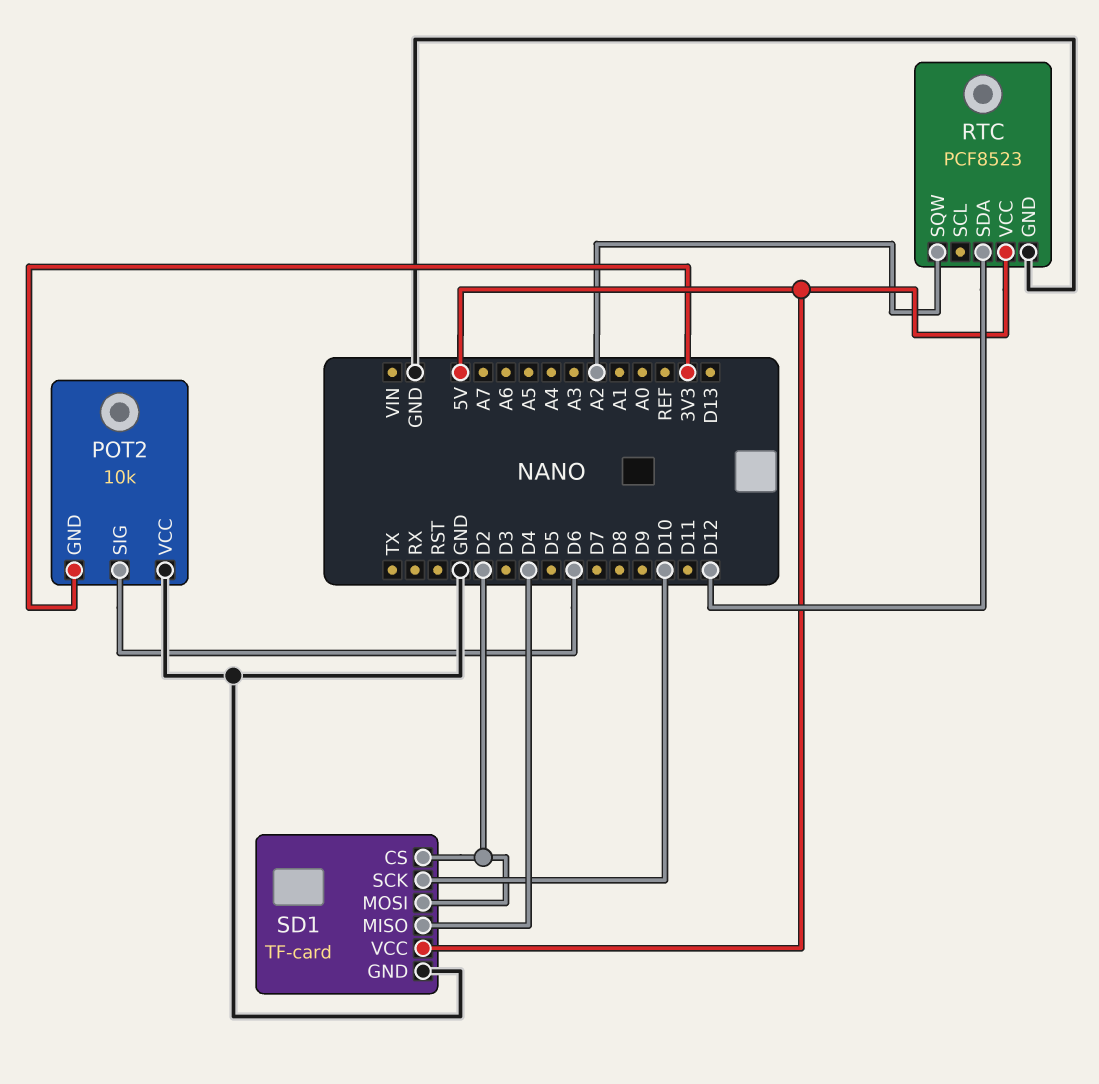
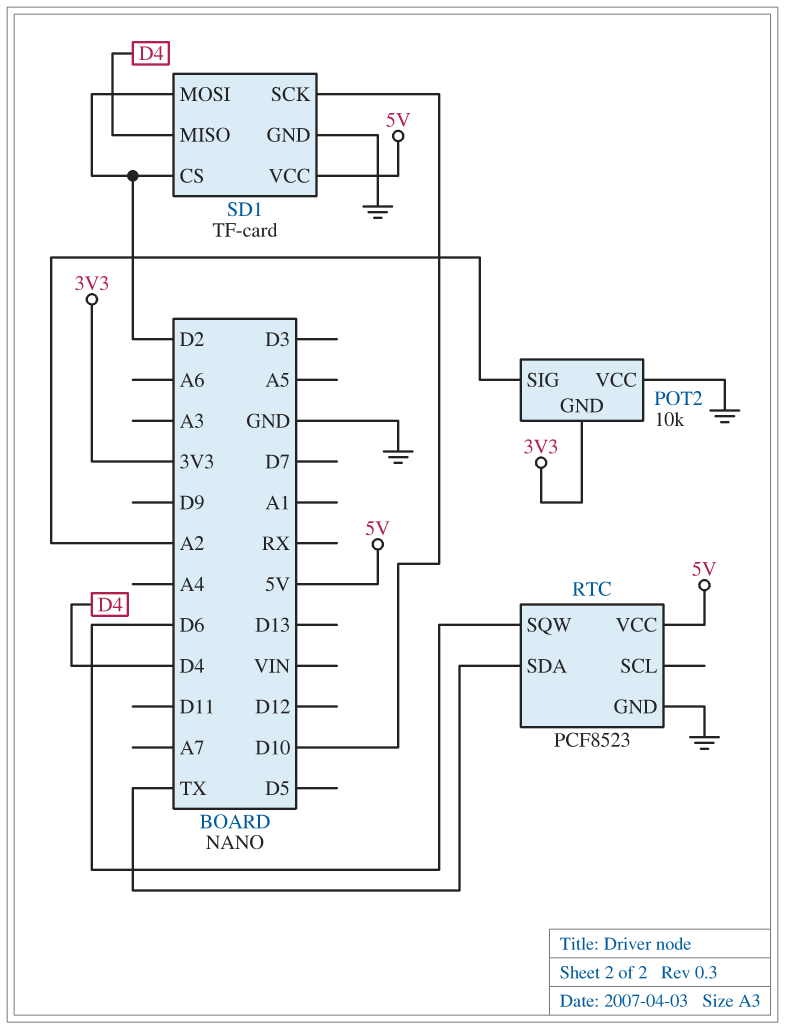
POT2 pin SIG: D6 -> A2
RTC pin SDA: D12 -> TX
RTC pin SQW: A2 -> D6

